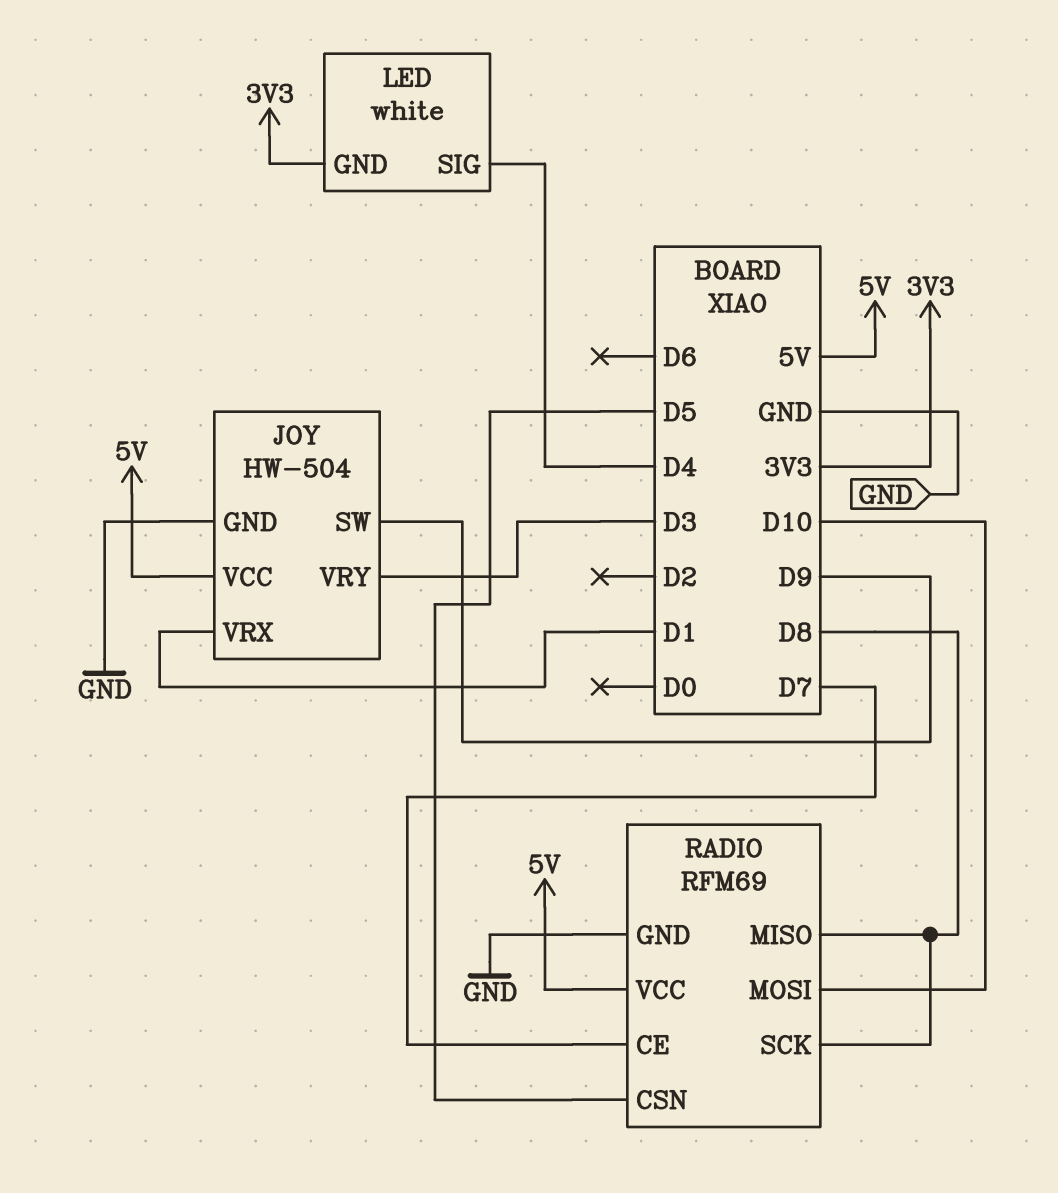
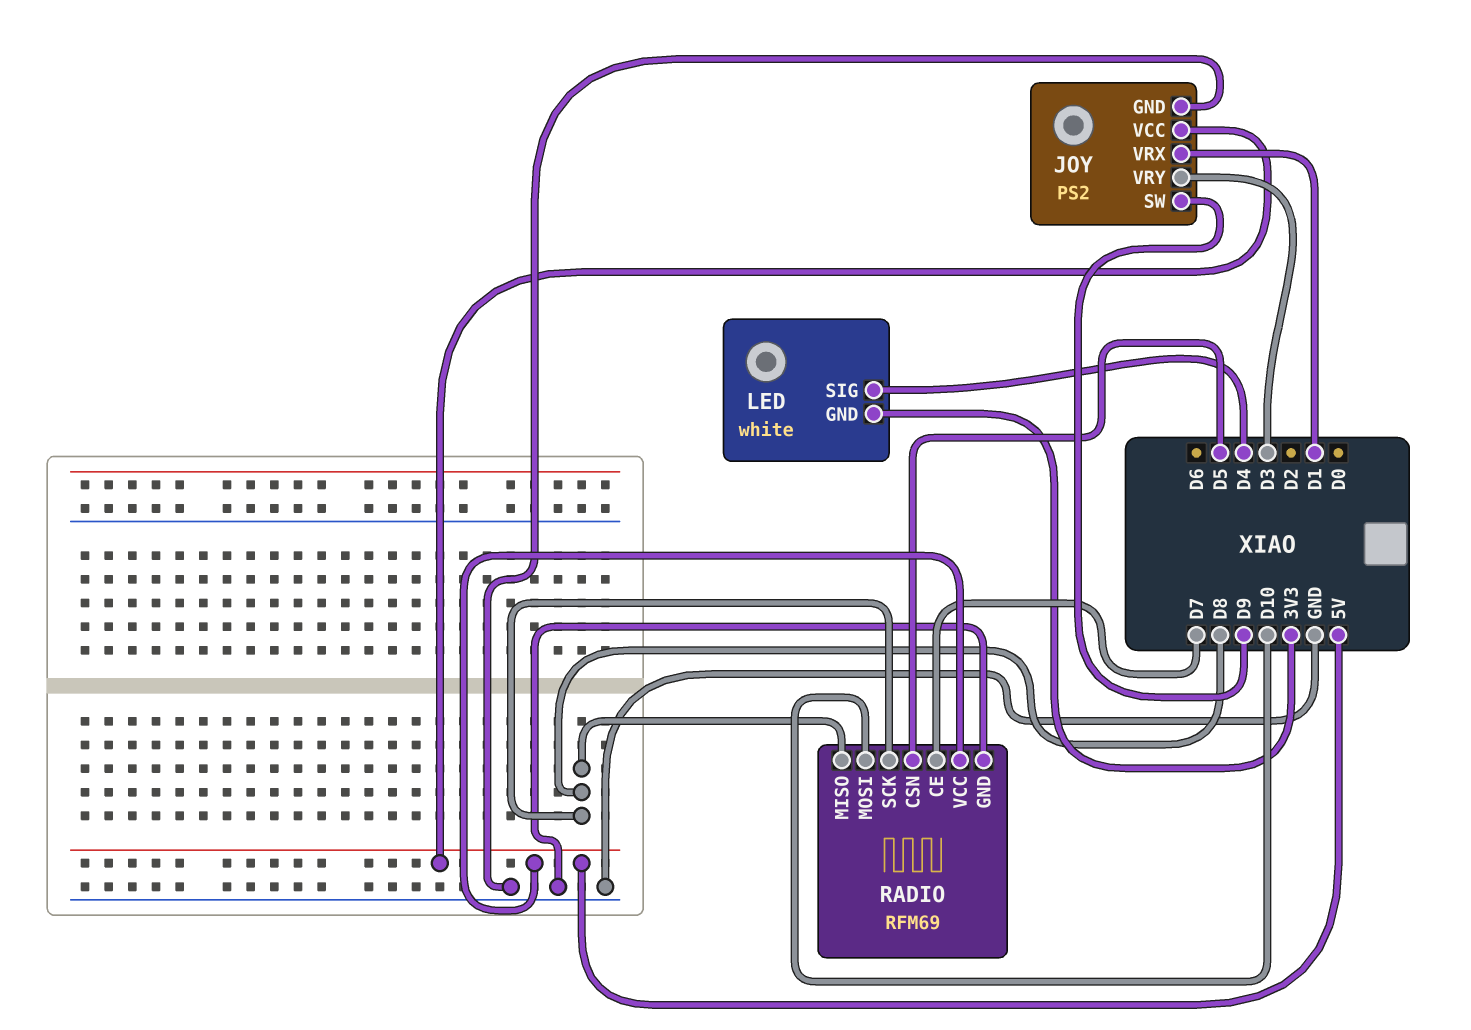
JOY: HW-504 -> PS2

